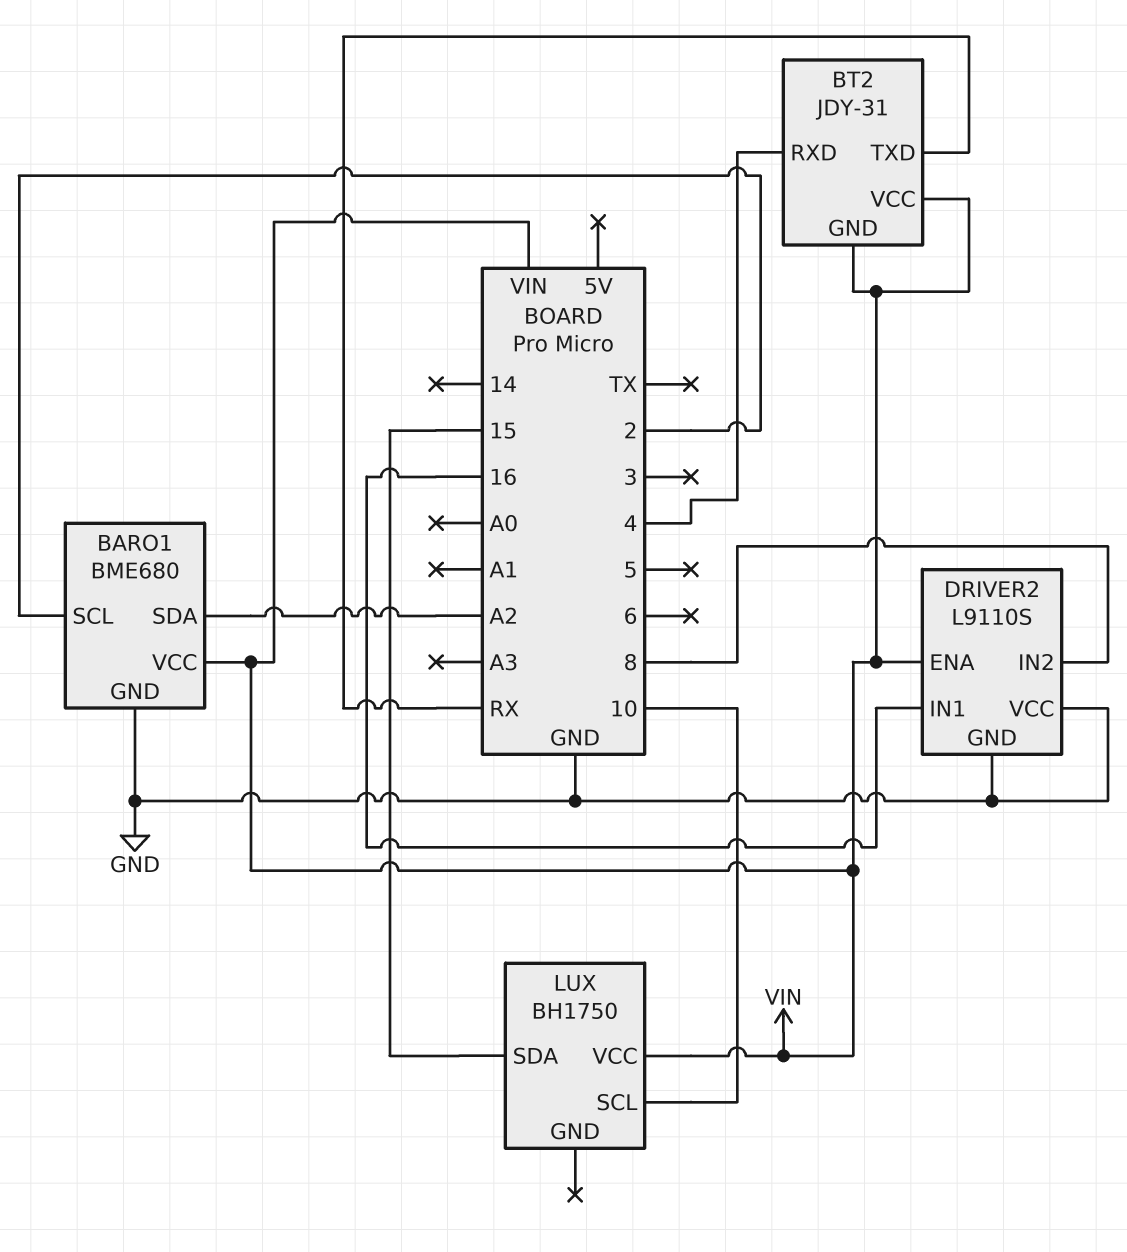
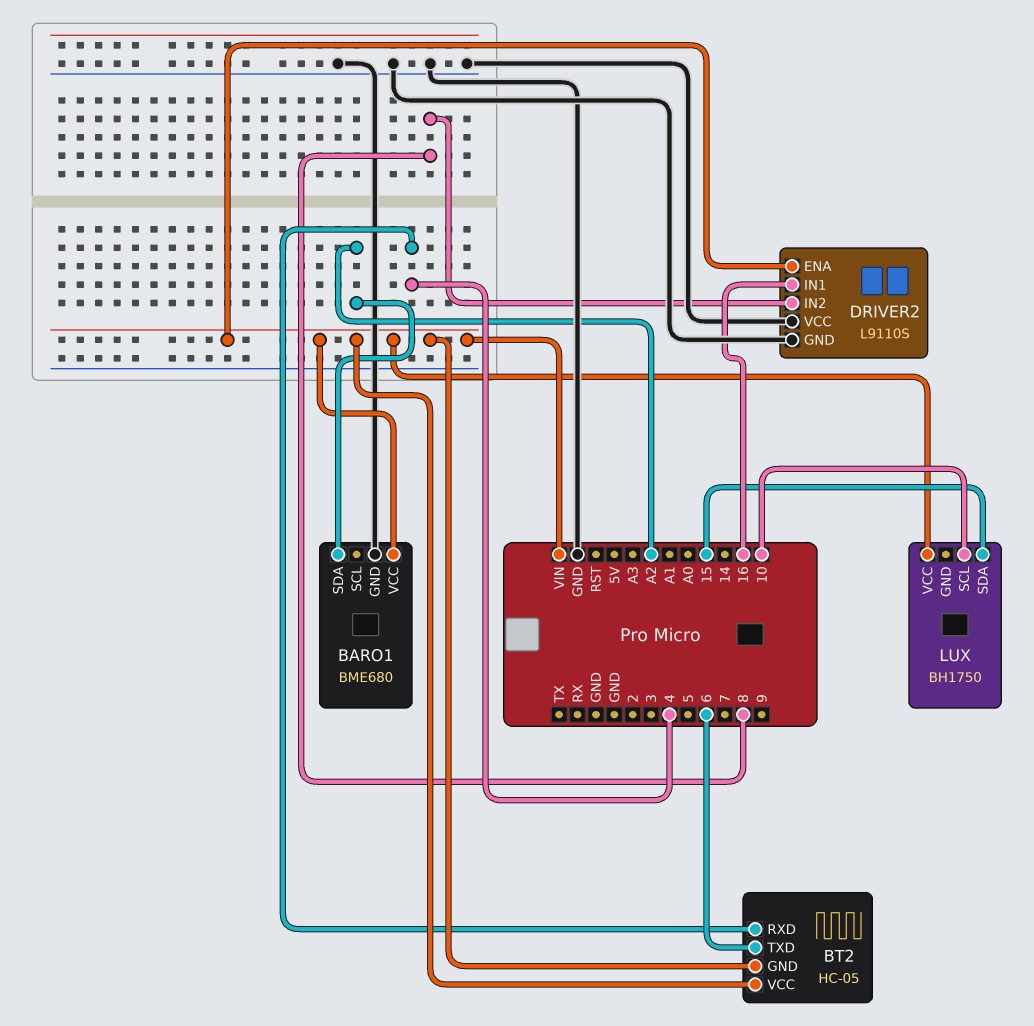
BARO1 pin SCL: 2 -> none
BT2: JDY-31 -> HC-05
BT2 pin TXD: RX -> 6

